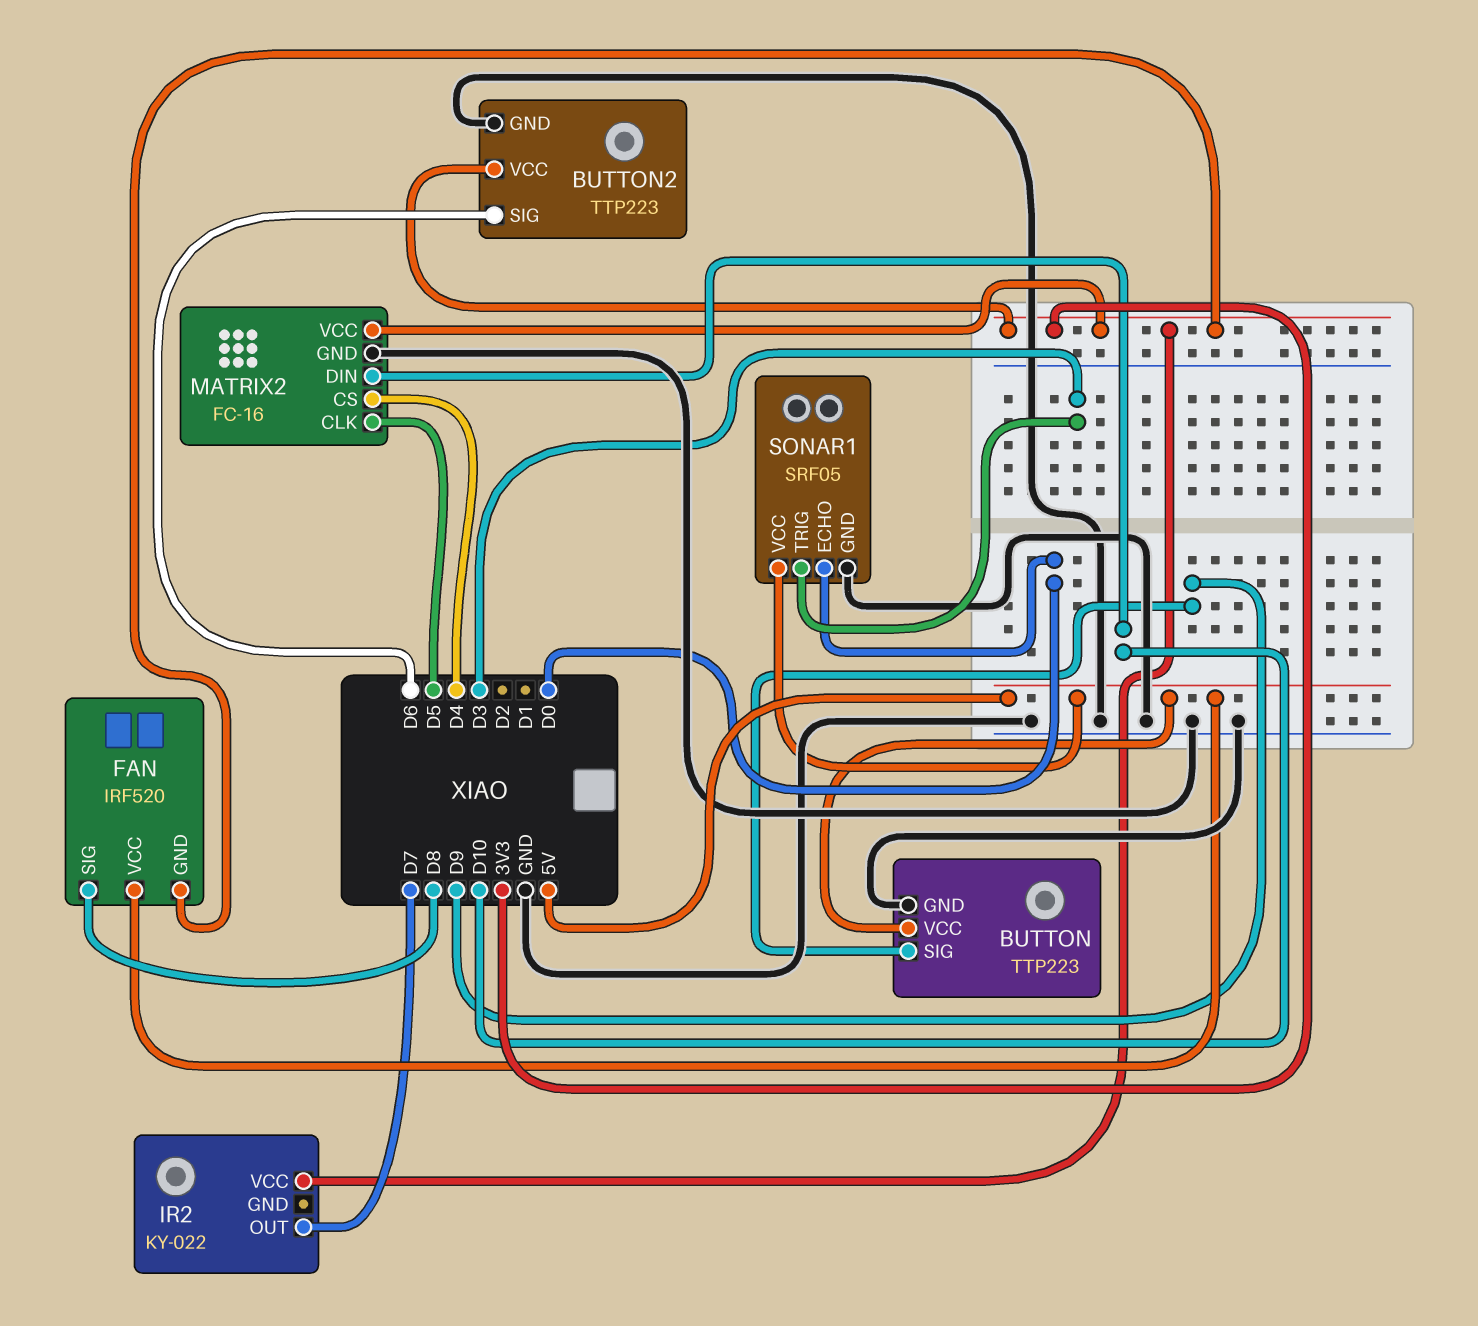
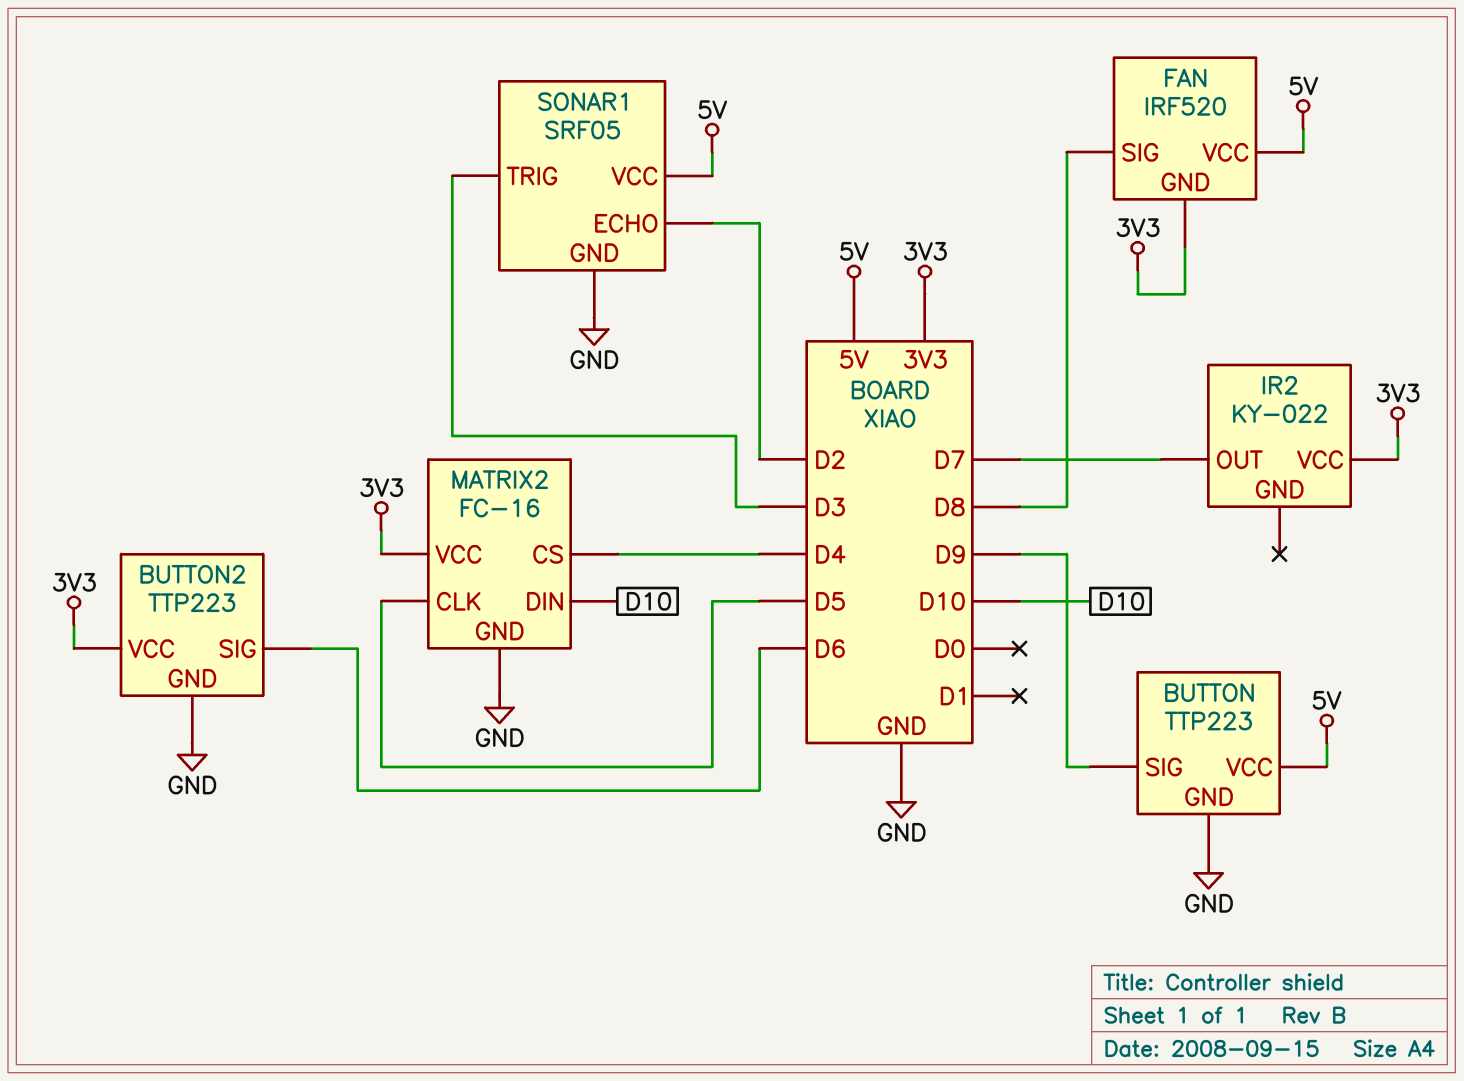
SONAR1 pin ECHO: D0 -> D2

